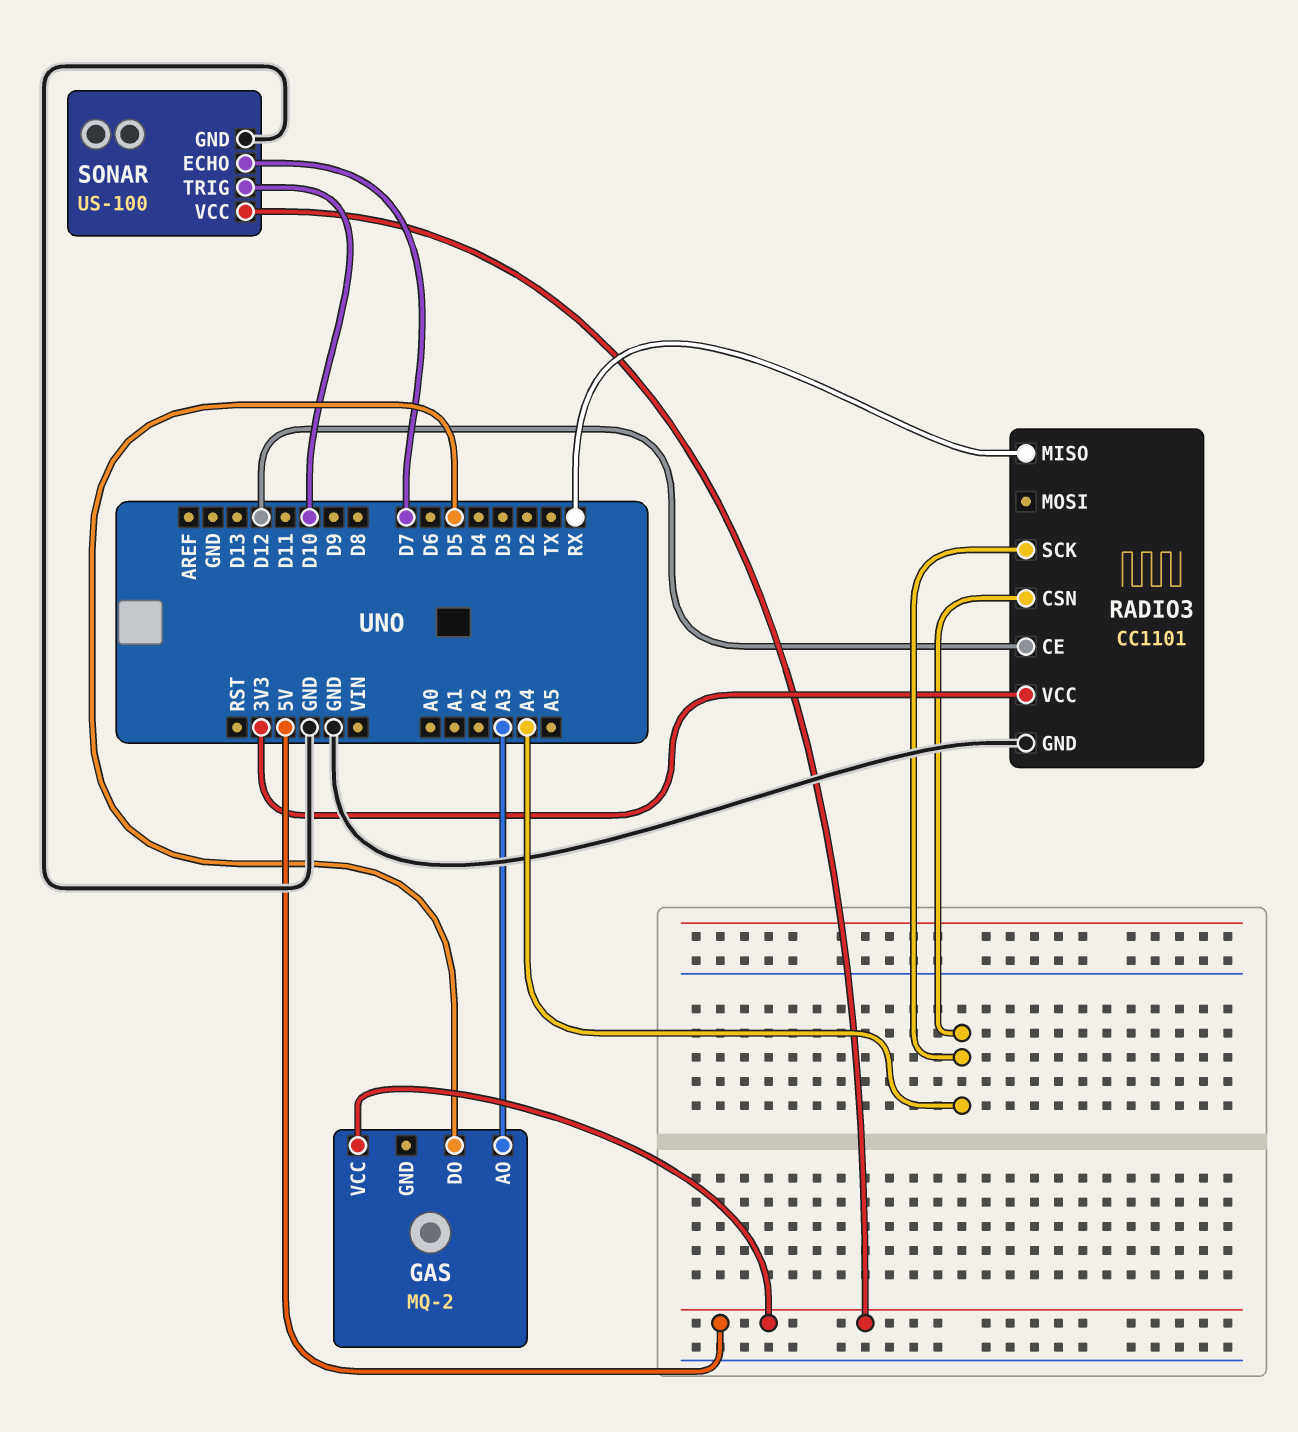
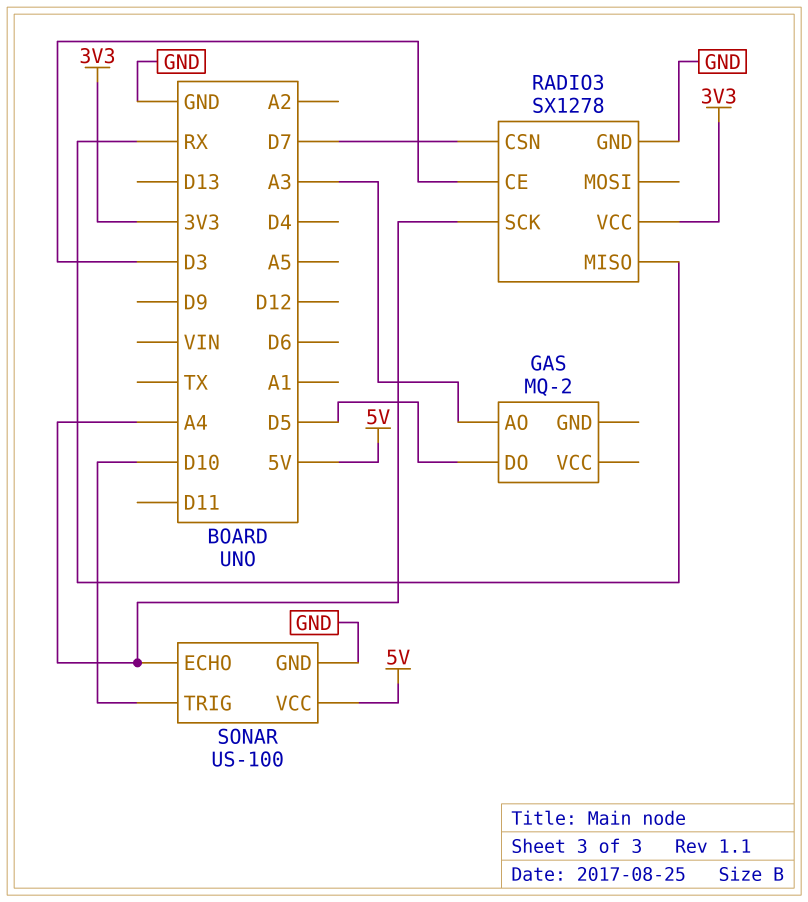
GAS pin VCC: 5V -> none
RADIO3: CC1101 -> SX1278
RADIO3 pin CE: D12 -> D3
RADIO3 pin CSN: A4 -> D7
SONAR pin ECHO: D7 -> A4

